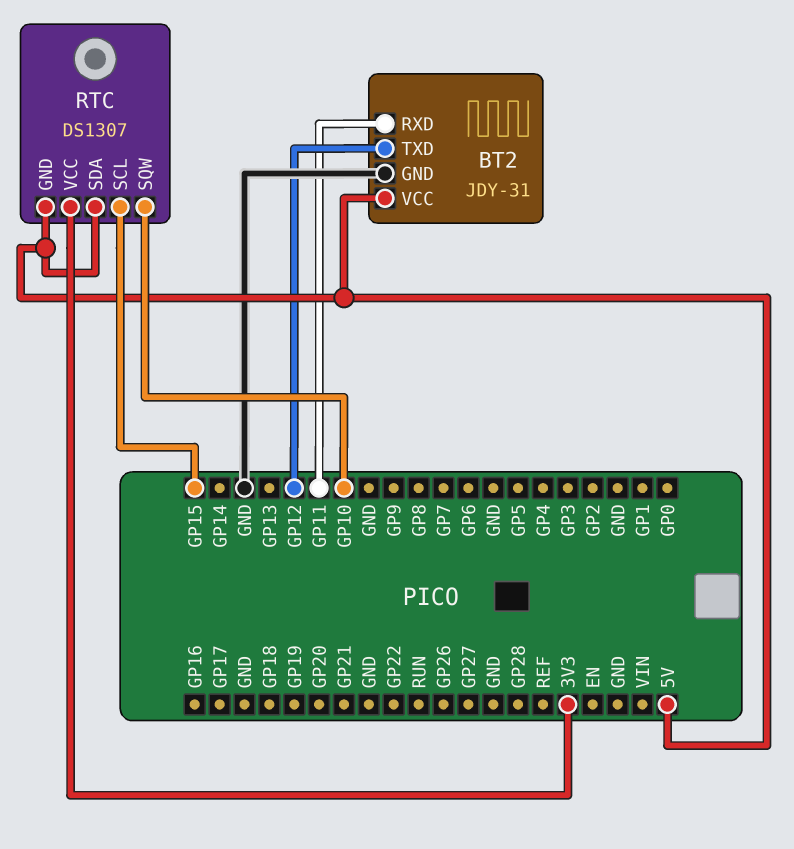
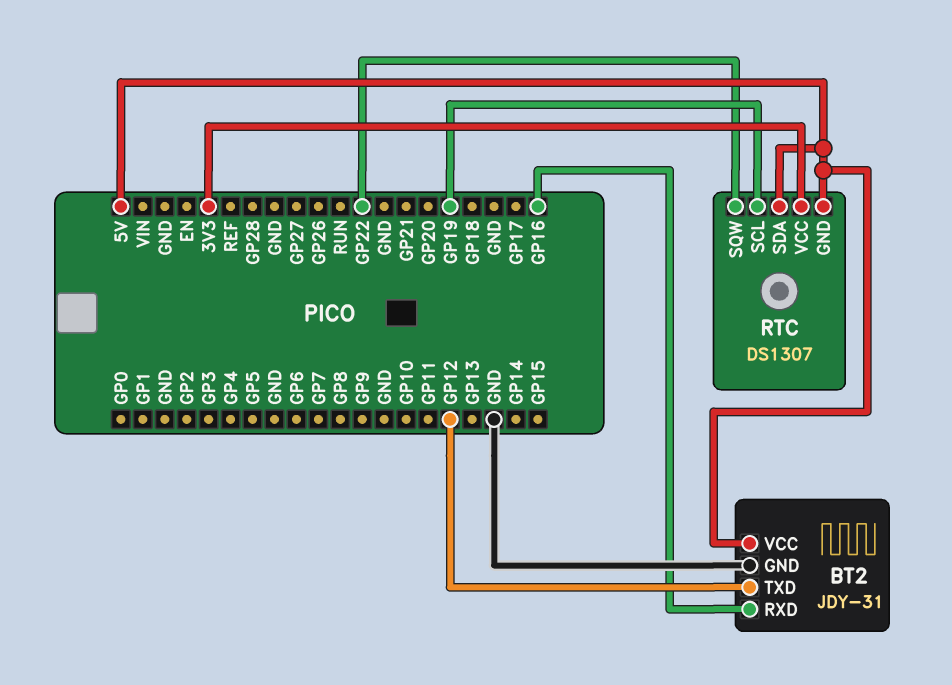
BT2 pin RXD: GP11 -> GP16
RTC pin SCL: GP15 -> GP19
RTC pin SQW: GP10 -> GP22

